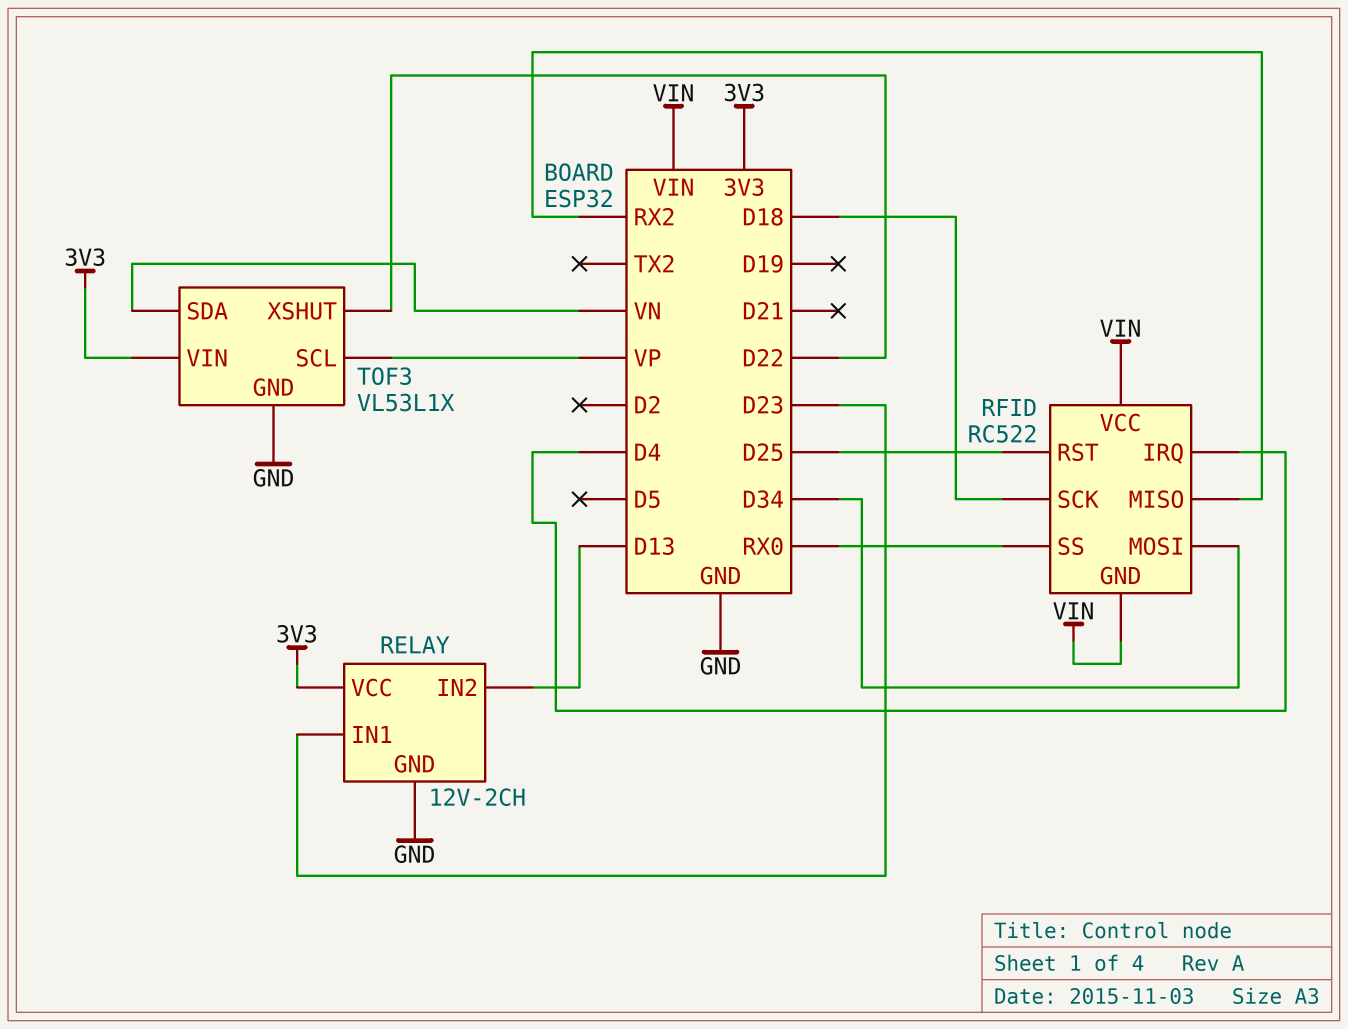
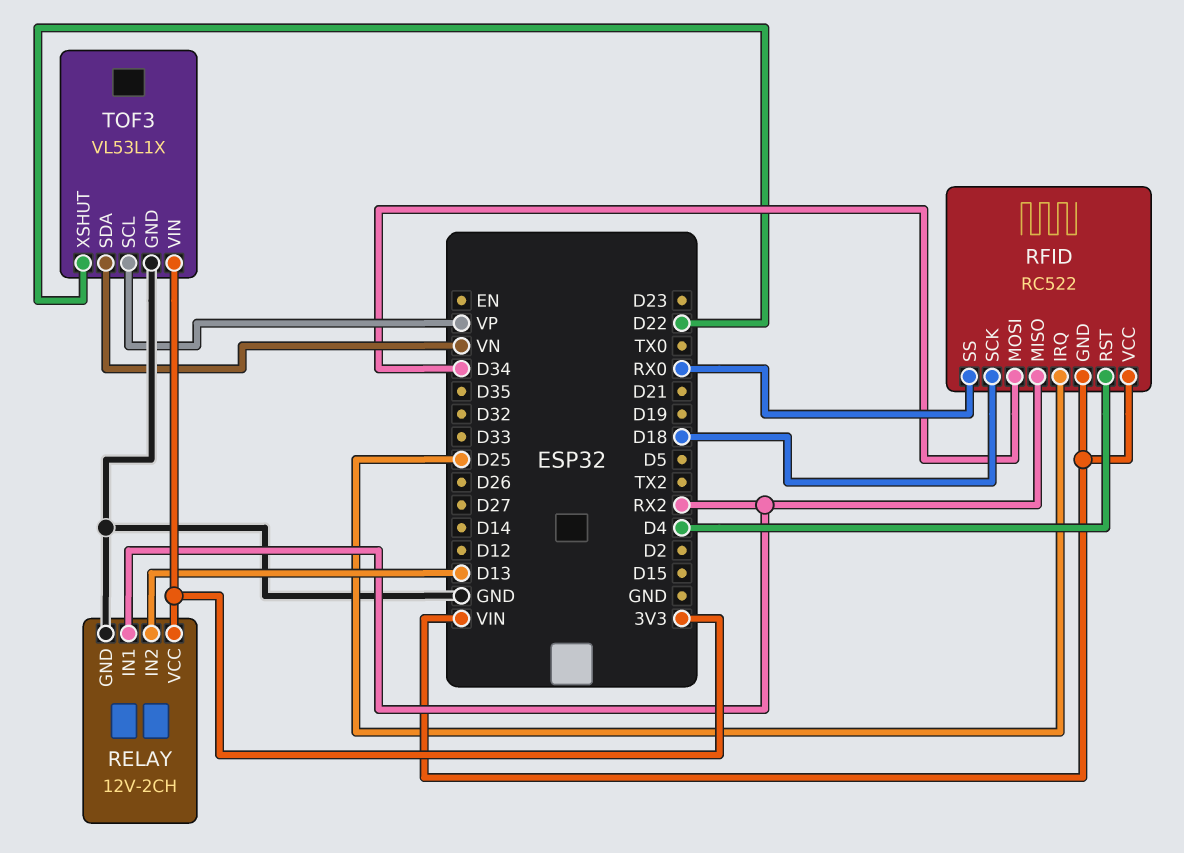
RELAY pin IN1: D23 -> RX2
RFID pin IRQ: D4 -> D25
RFID pin RST: D25 -> D4

